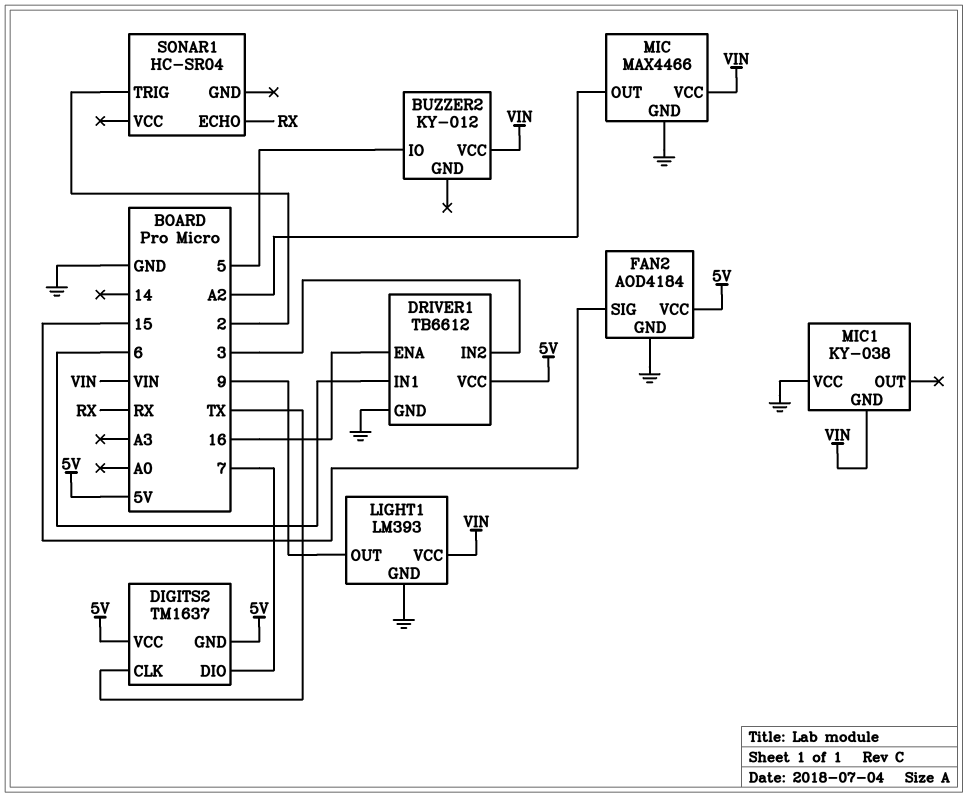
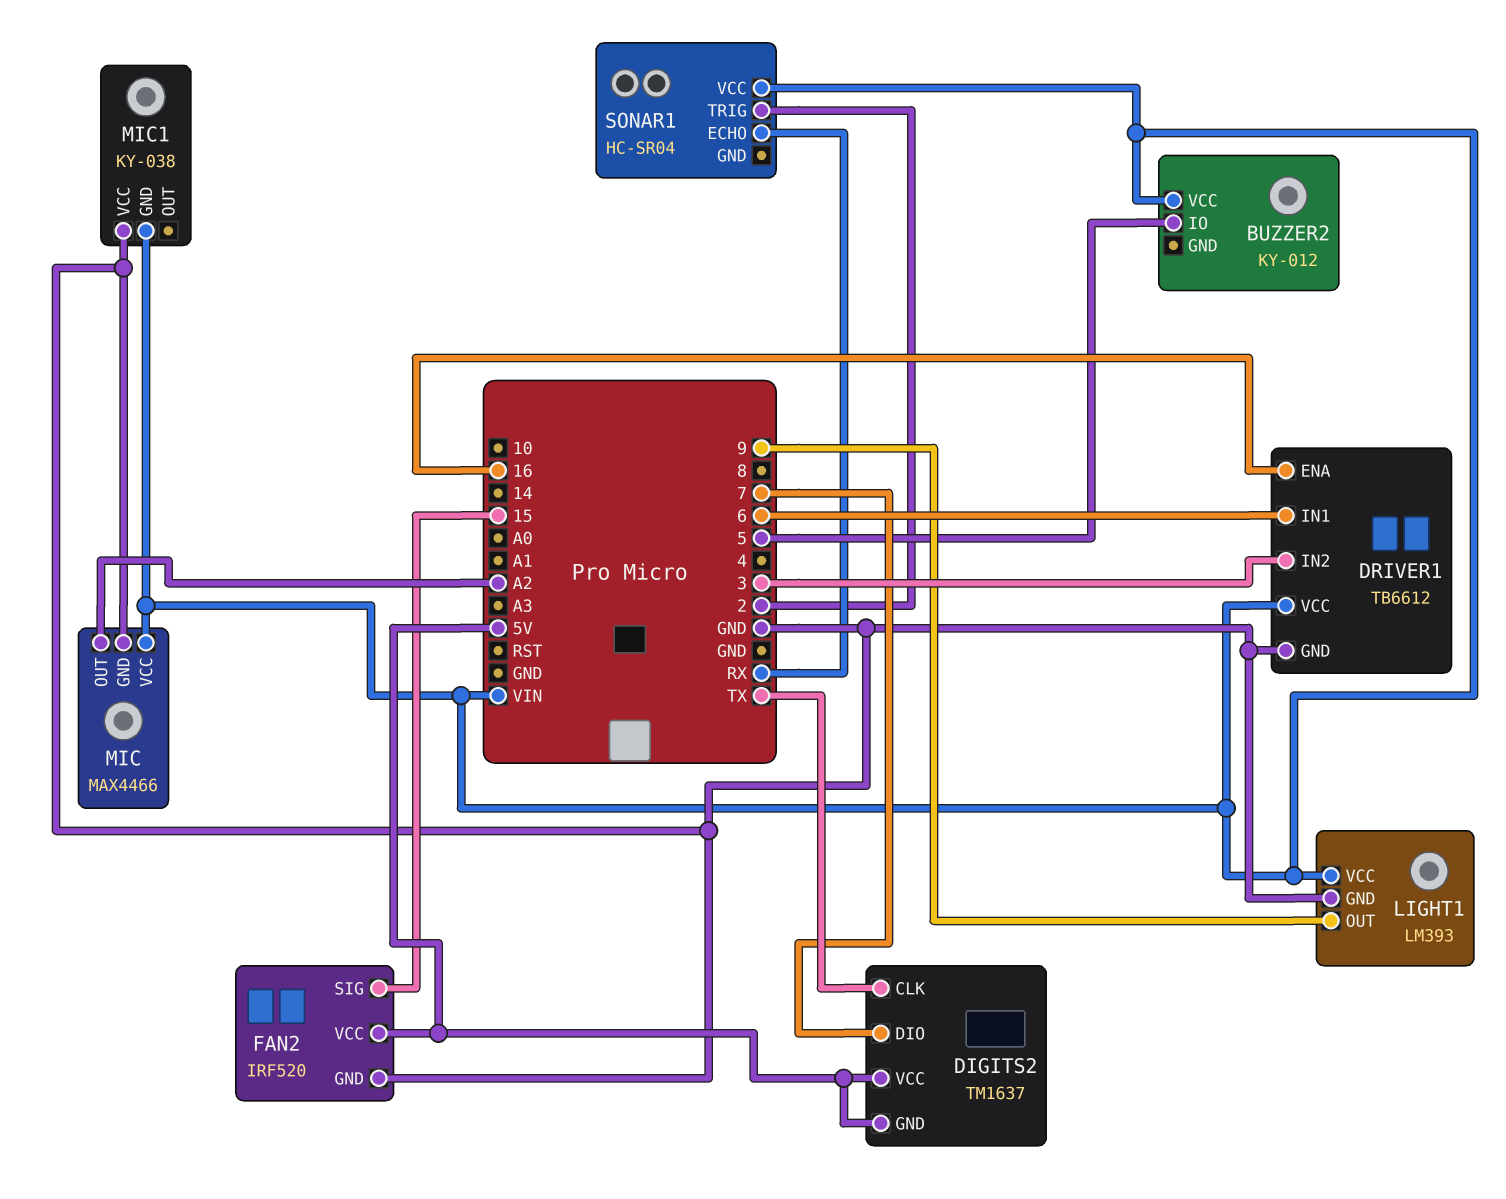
DRIVER1 pin VCC: 5V -> VIN
FAN2: AOD4184 -> IRF520
SONAR1 pin VCC: none -> VIN

